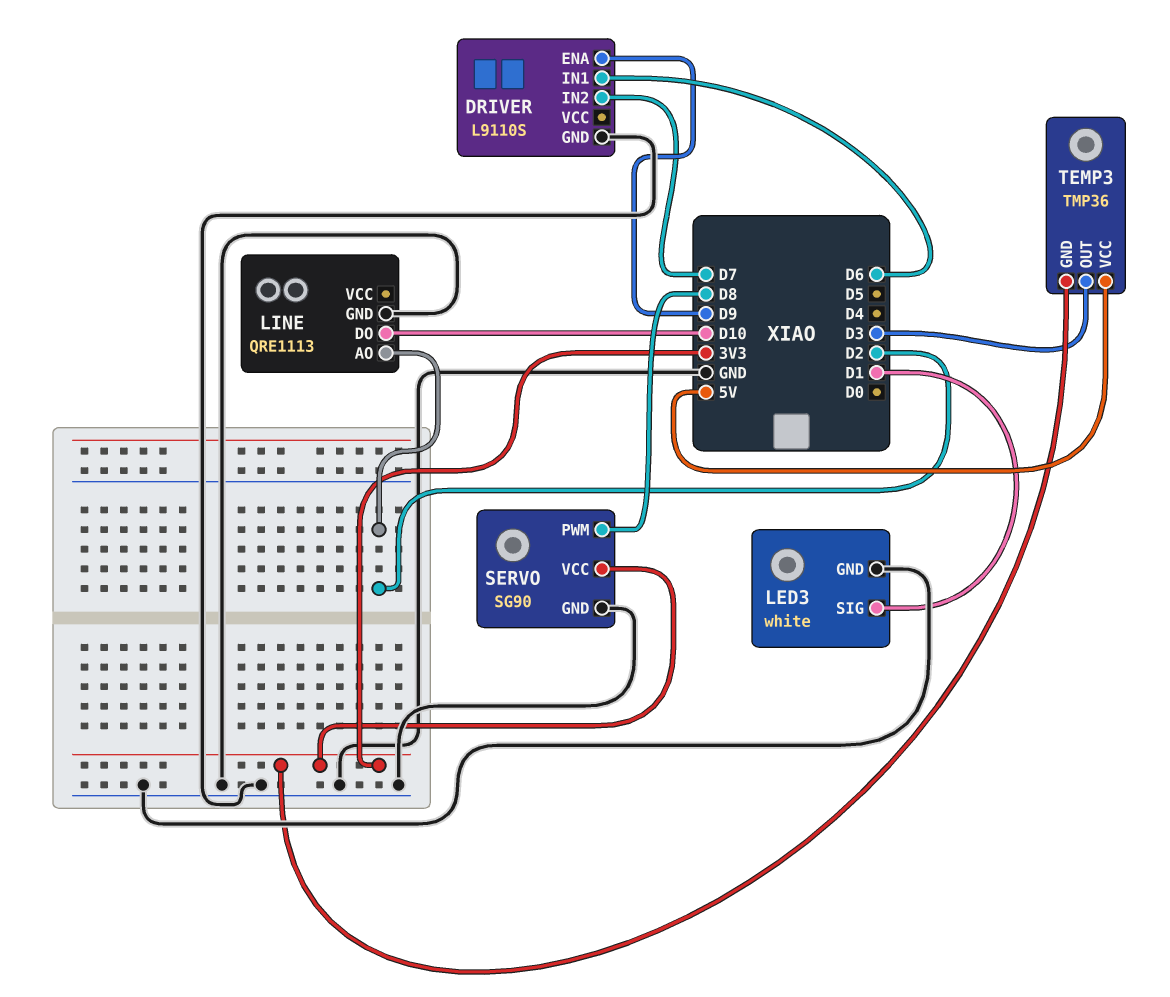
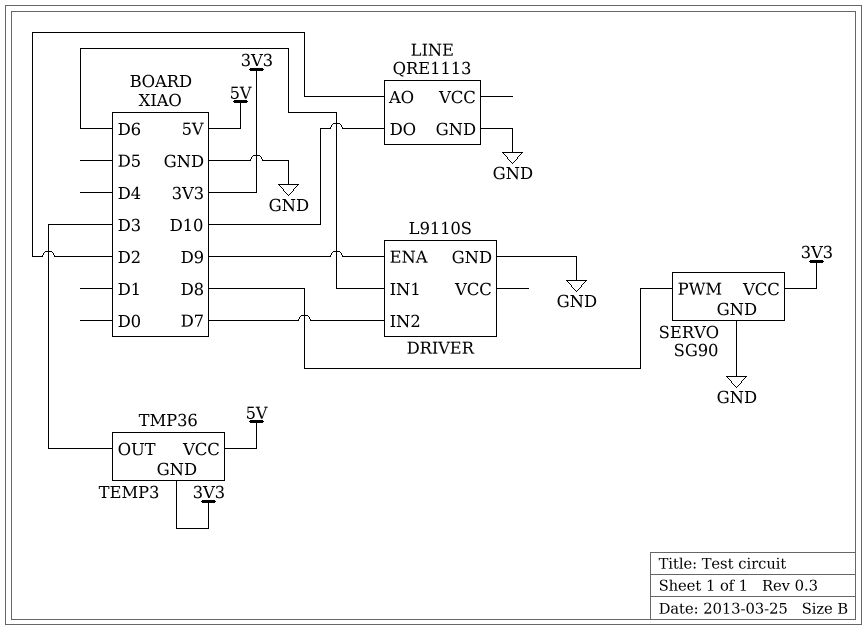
LED3: white -> none
LED3 pin GND: GND -> none
LED3 pin SIG: D1 -> none

